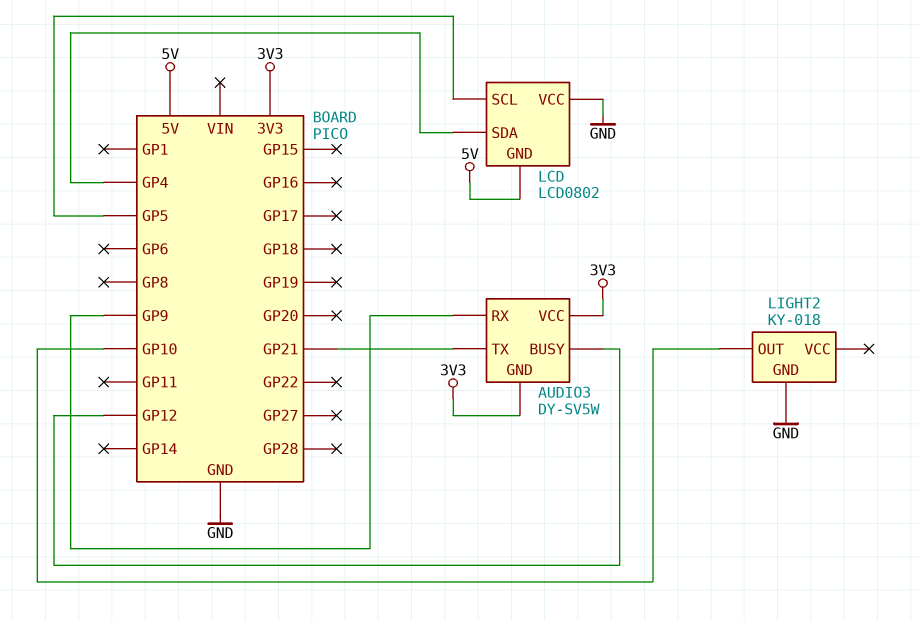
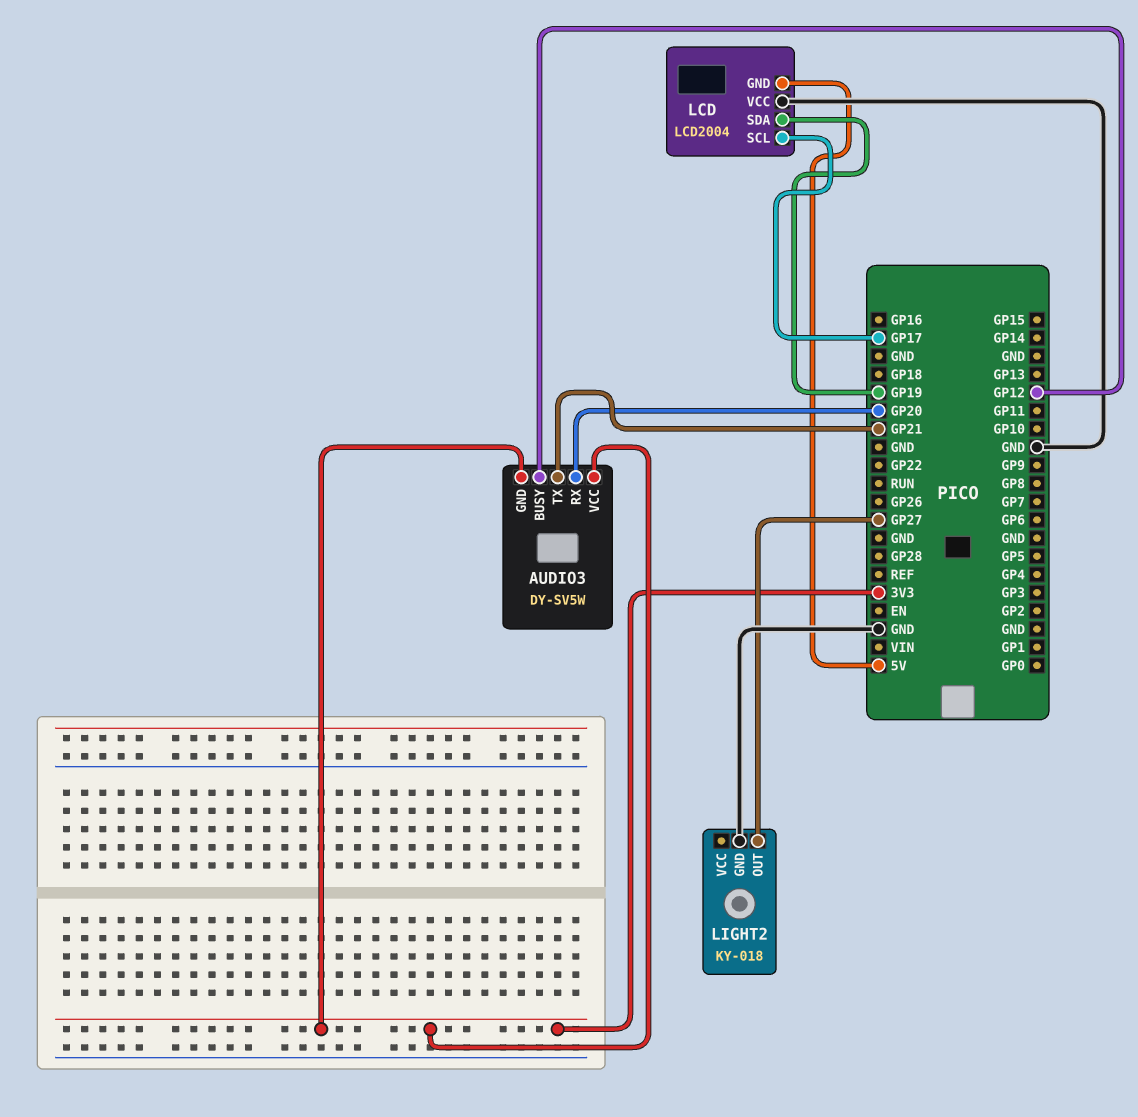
AUDIO3 pin RX: GP9 -> GP20
LCD: LCD0802 -> LCD2004
LCD pin SCL: GP5 -> GP17
LCD pin SDA: GP4 -> GP19
LIGHT2 pin OUT: GP10 -> GP27

